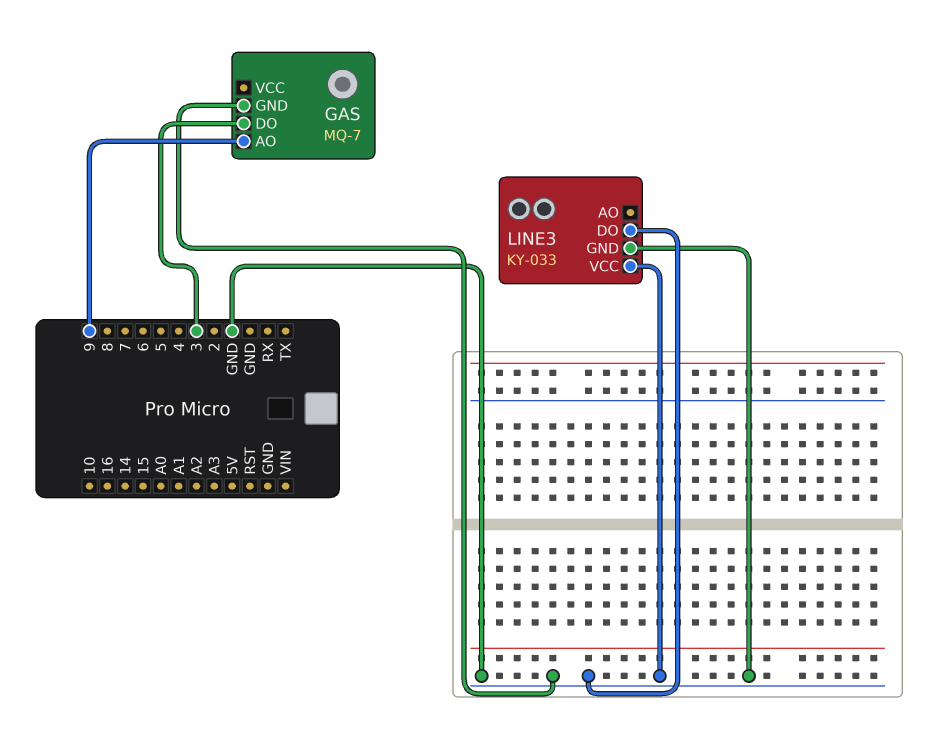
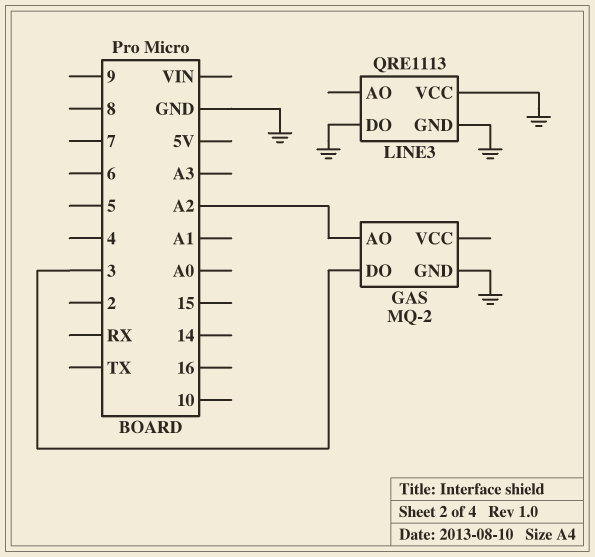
GAS: MQ-7 -> MQ-2
GAS pin AO: 9 -> A2
LINE3: KY-033 -> QRE1113

